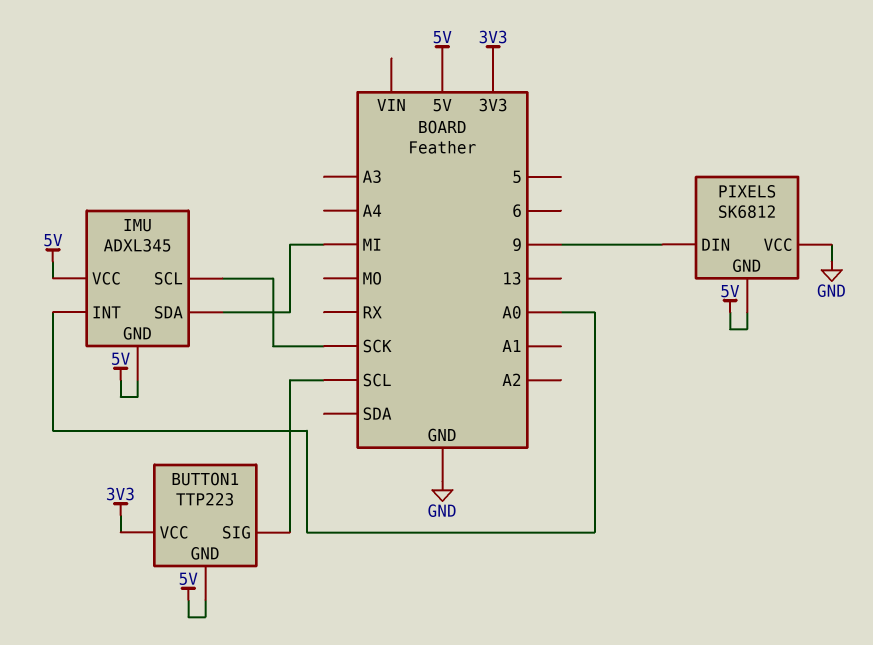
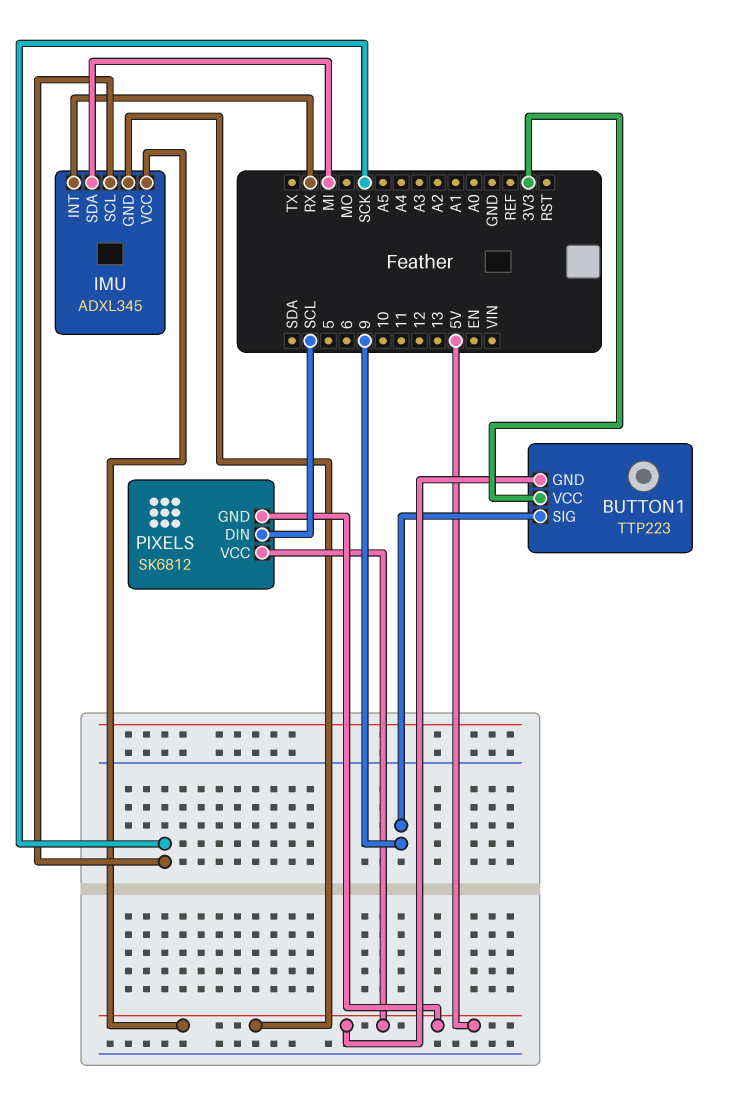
BUTTON1 pin SIG: SCL -> 9
IMU pin INT: A0 -> RX
PIXELS pin DIN: 9 -> SCL
PIXELS pin VCC: GND -> 5V

